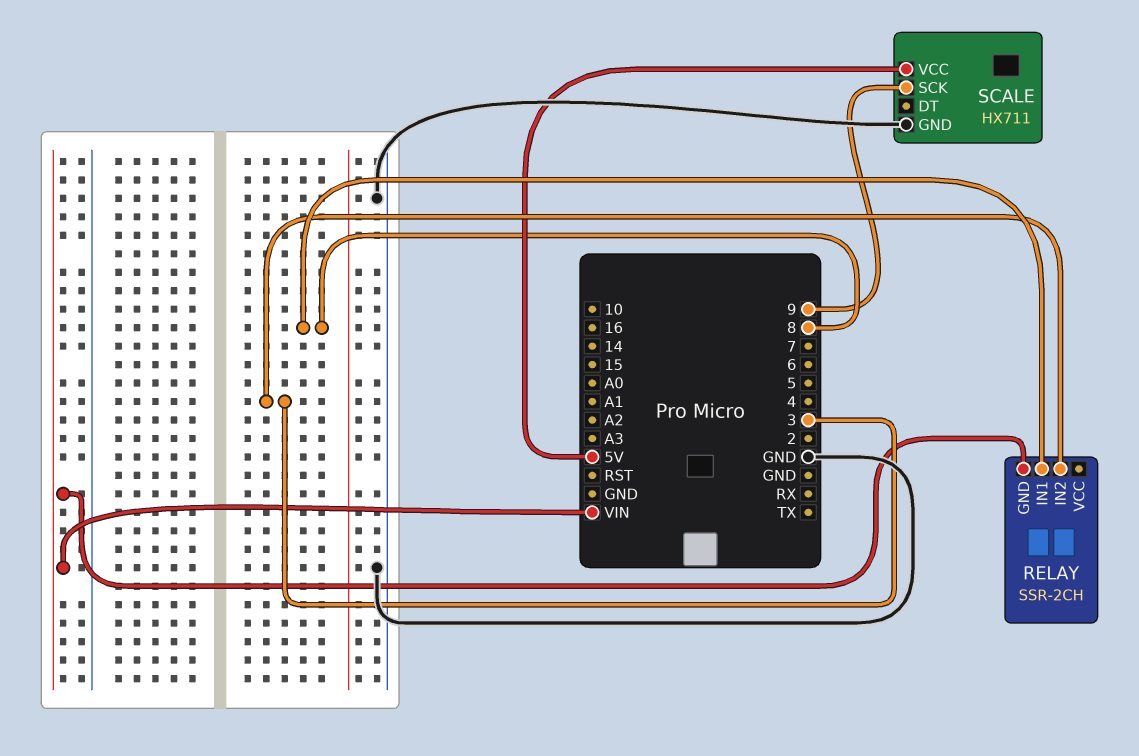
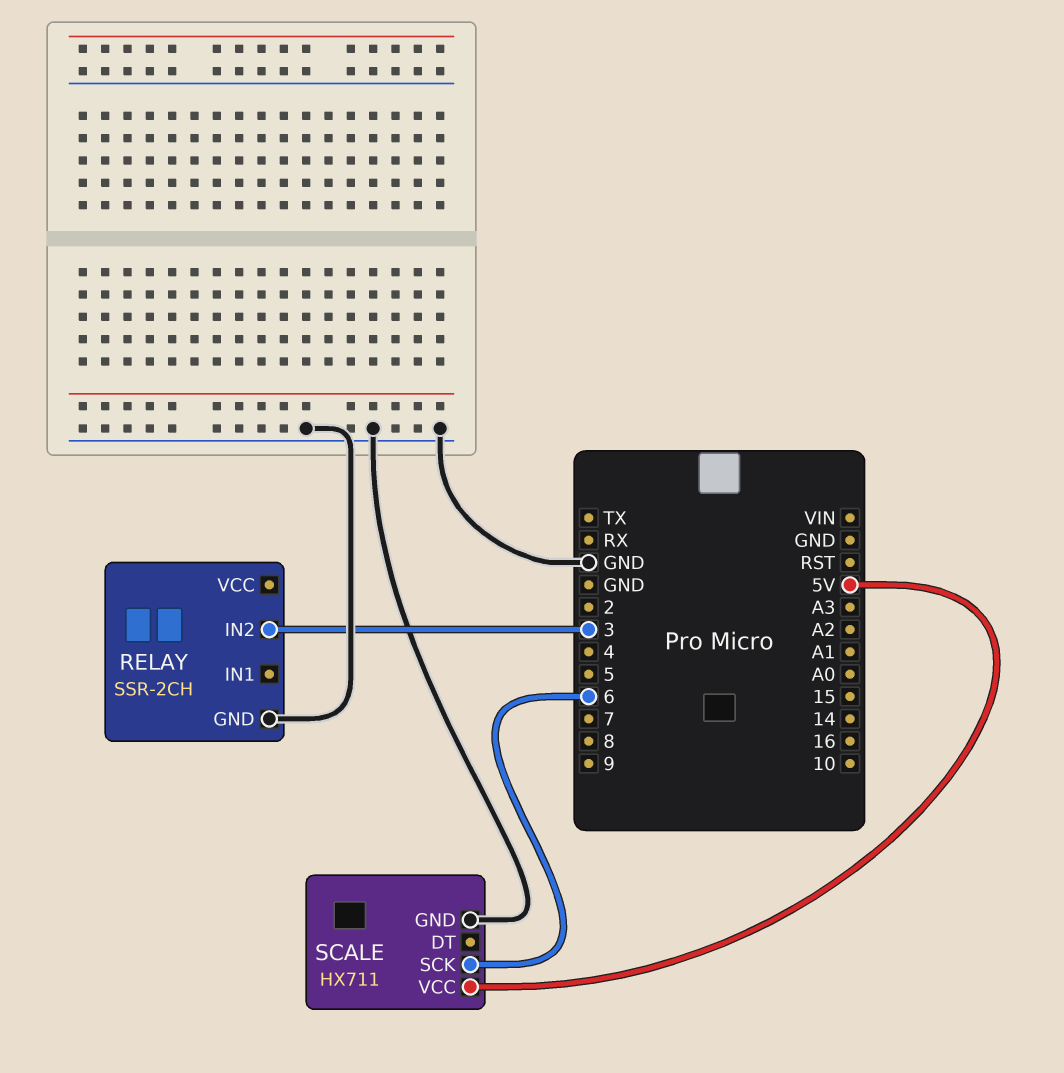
RELAY pin GND: VIN -> GND
RELAY pin IN1: 8 -> none
SCALE pin SCK: 9 -> 6

